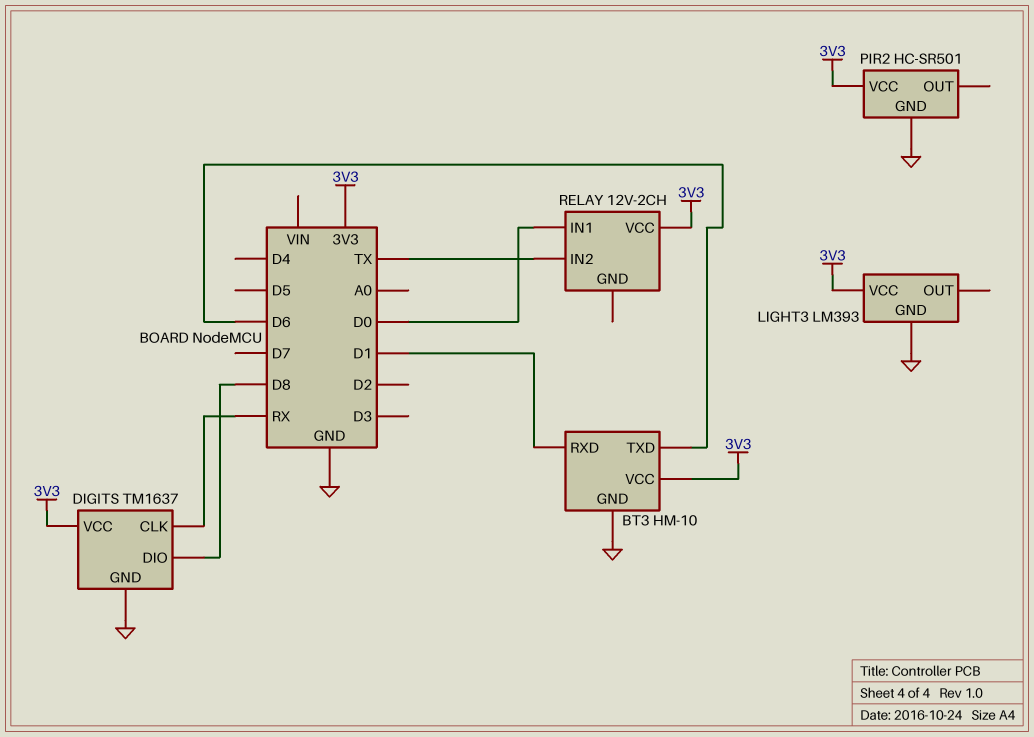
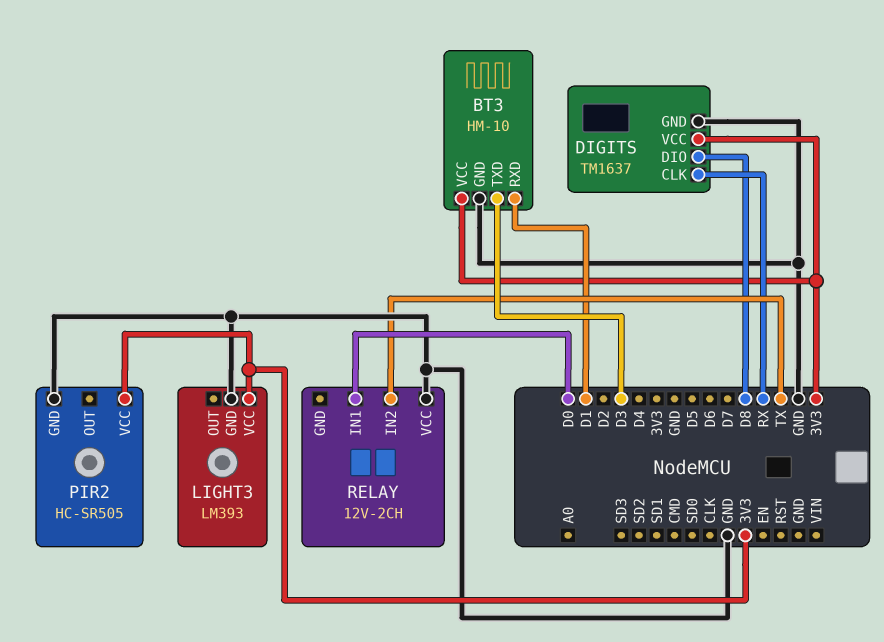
BT3 pin TXD: D6 -> D3
PIR2: HC-SR501 -> HC-SR505
RELAY pin VCC: 3V3 -> GND

